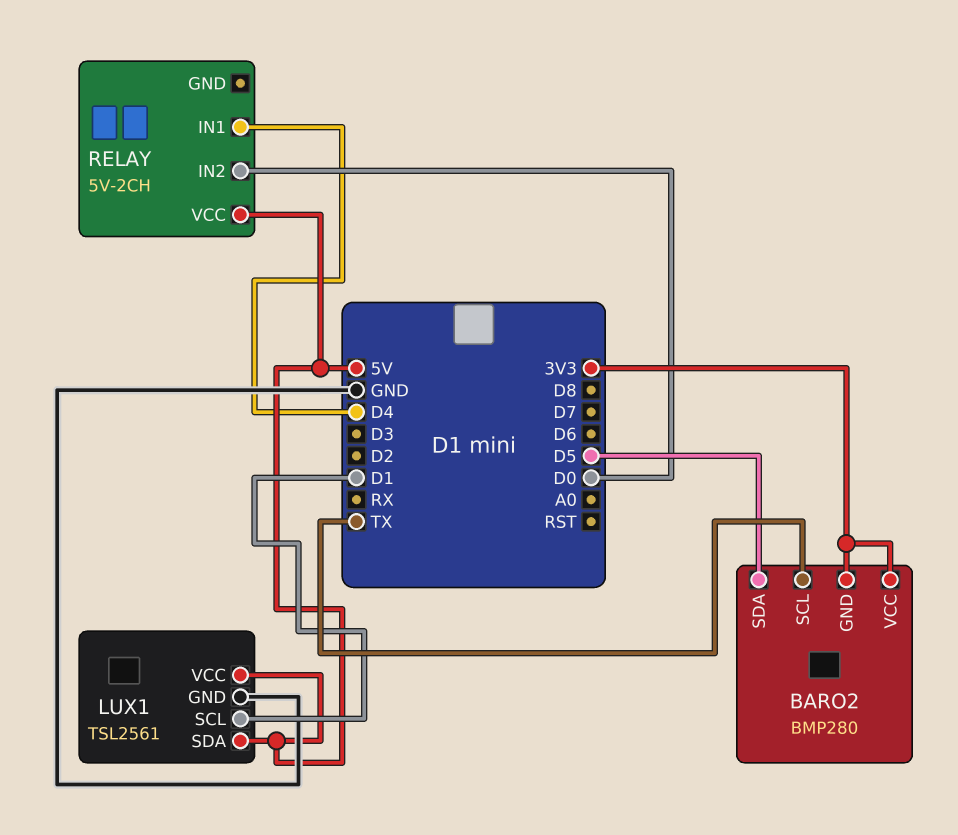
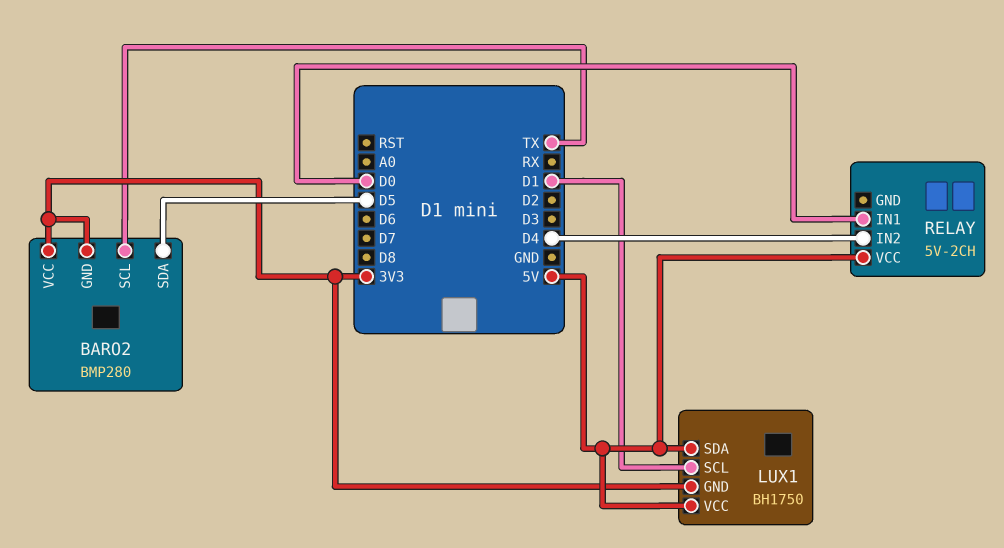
LUX1: TSL2561 -> BH1750
LUX1 pin GND: GND -> 3V3
RELAY pin IN1: D4 -> D0
RELAY pin IN2: D0 -> D4

